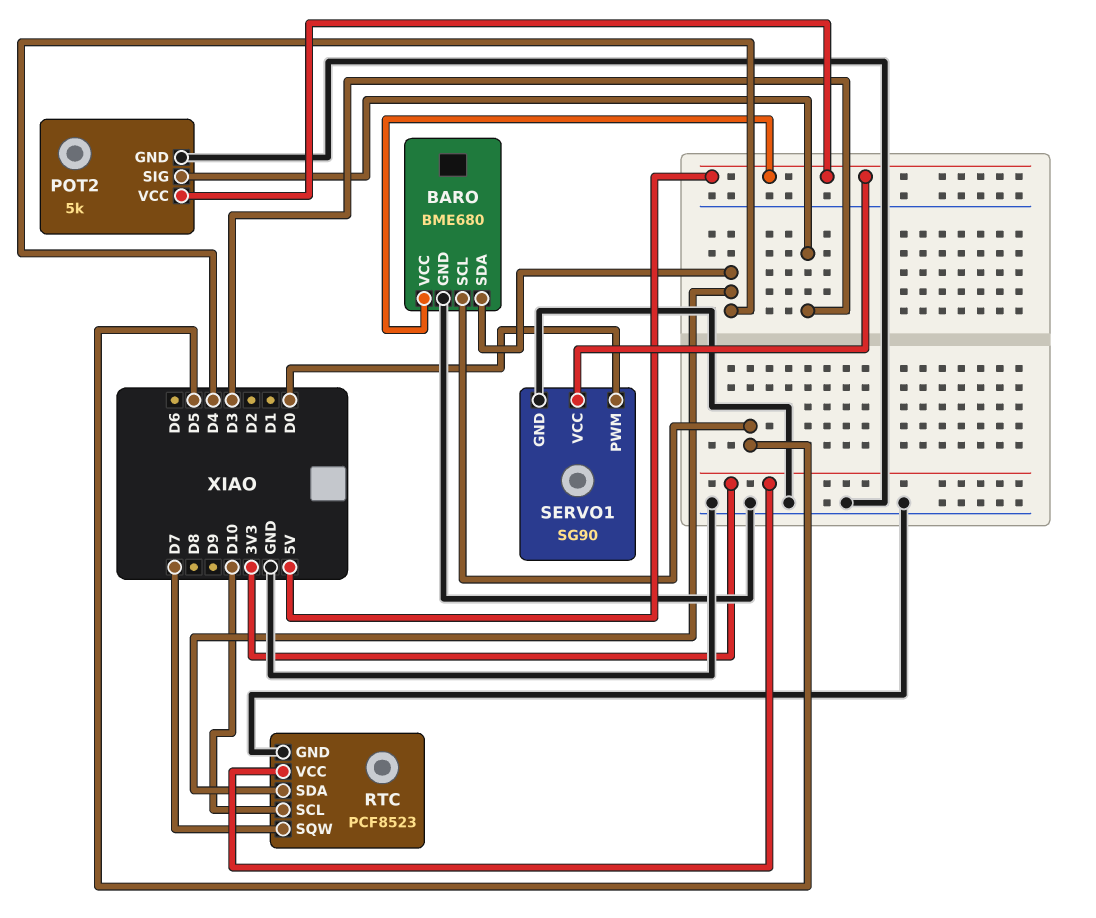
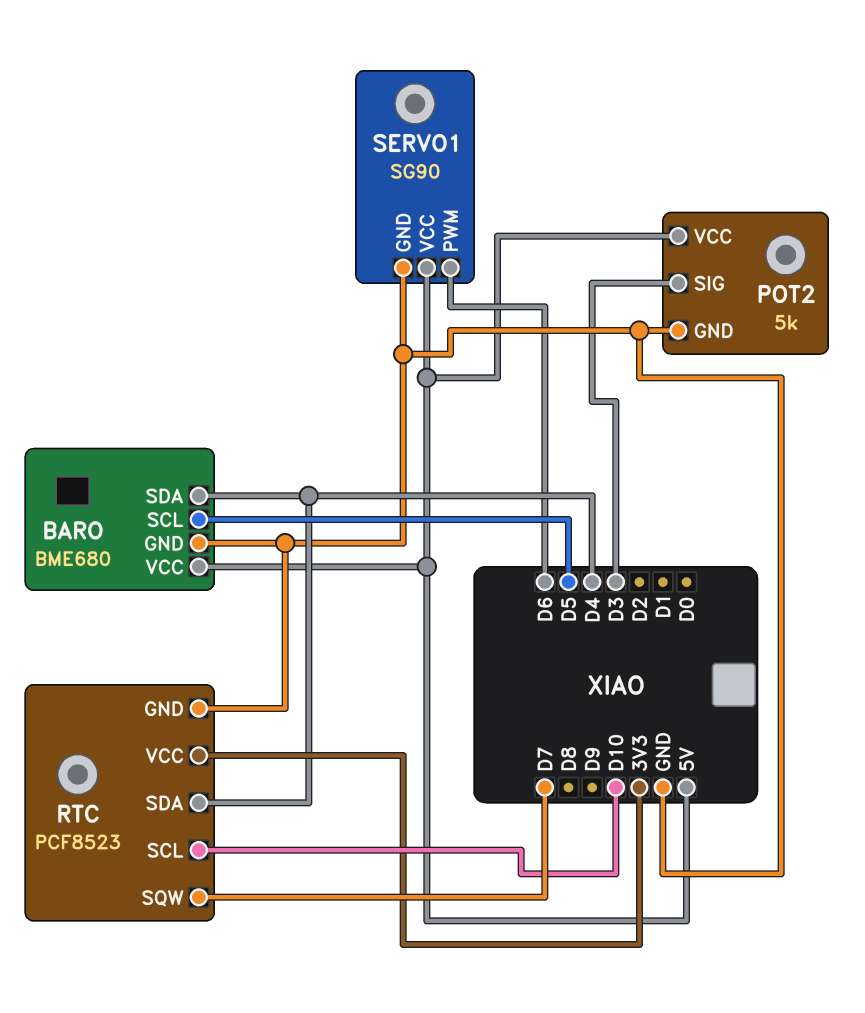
SERVO1 pin PWM: D0 -> D6

